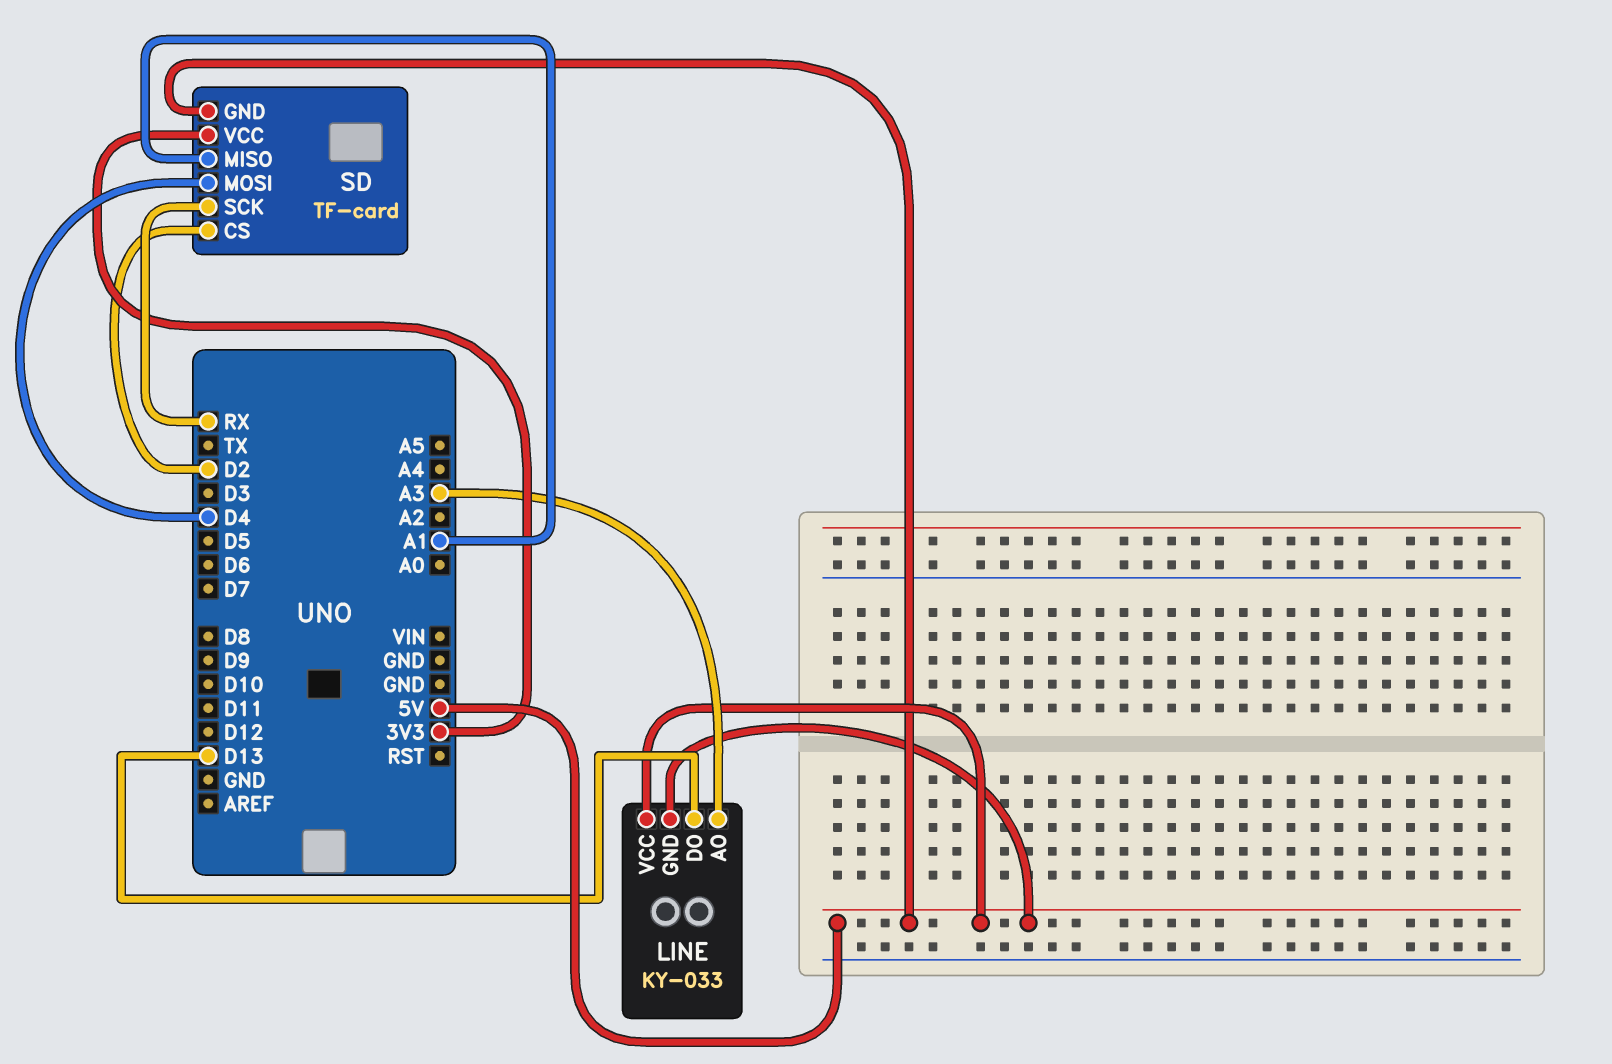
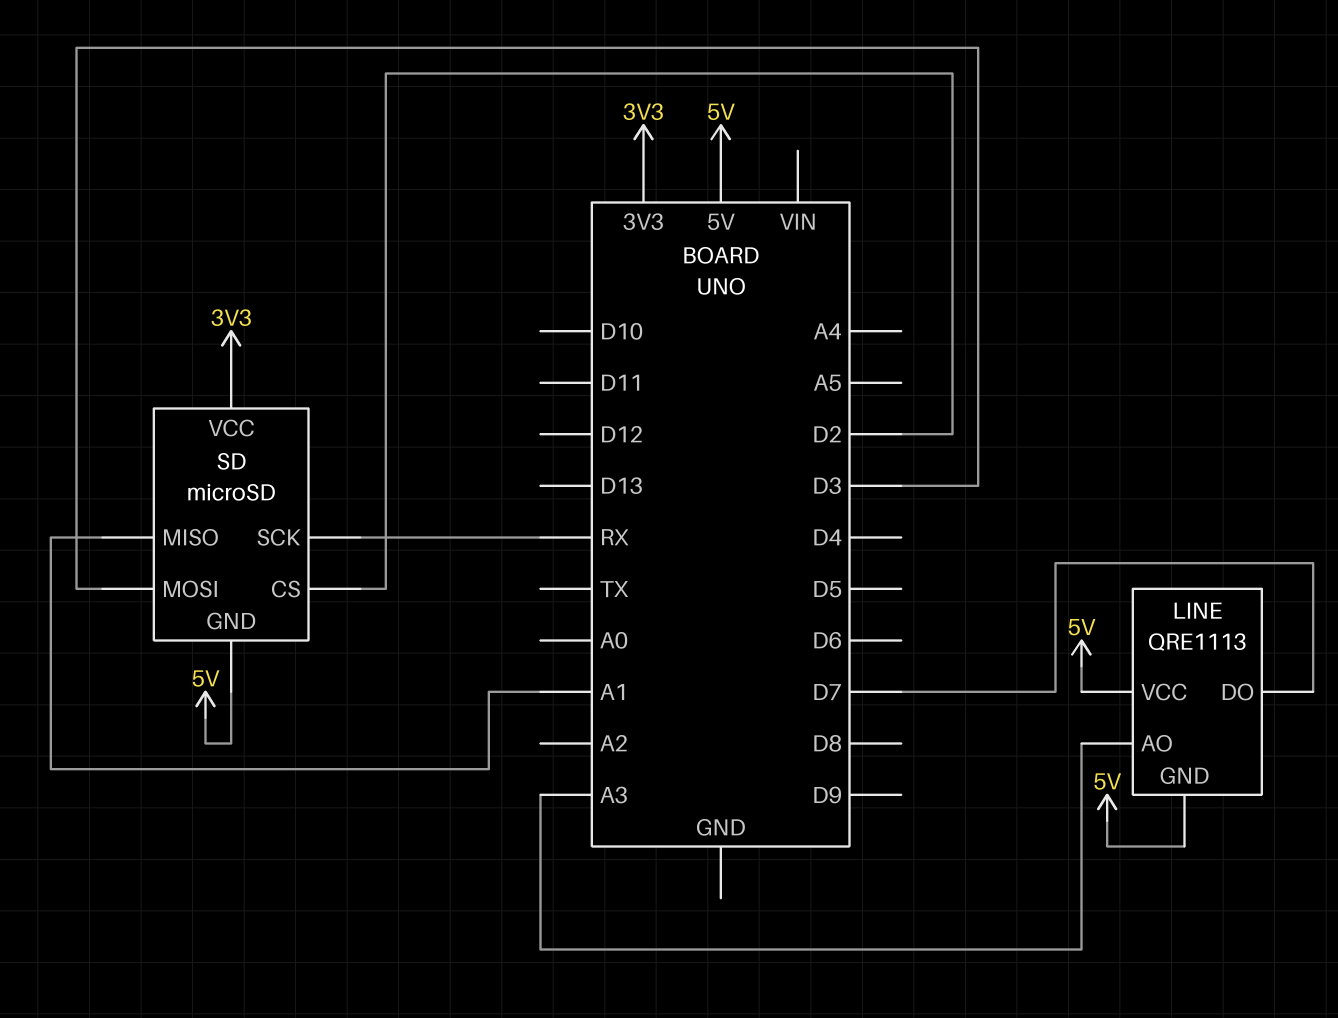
LINE: KY-033 -> QRE1113
LINE pin DO: D13 -> D7
SD: TF-card -> microSD
SD pin MOSI: D4 -> D3

